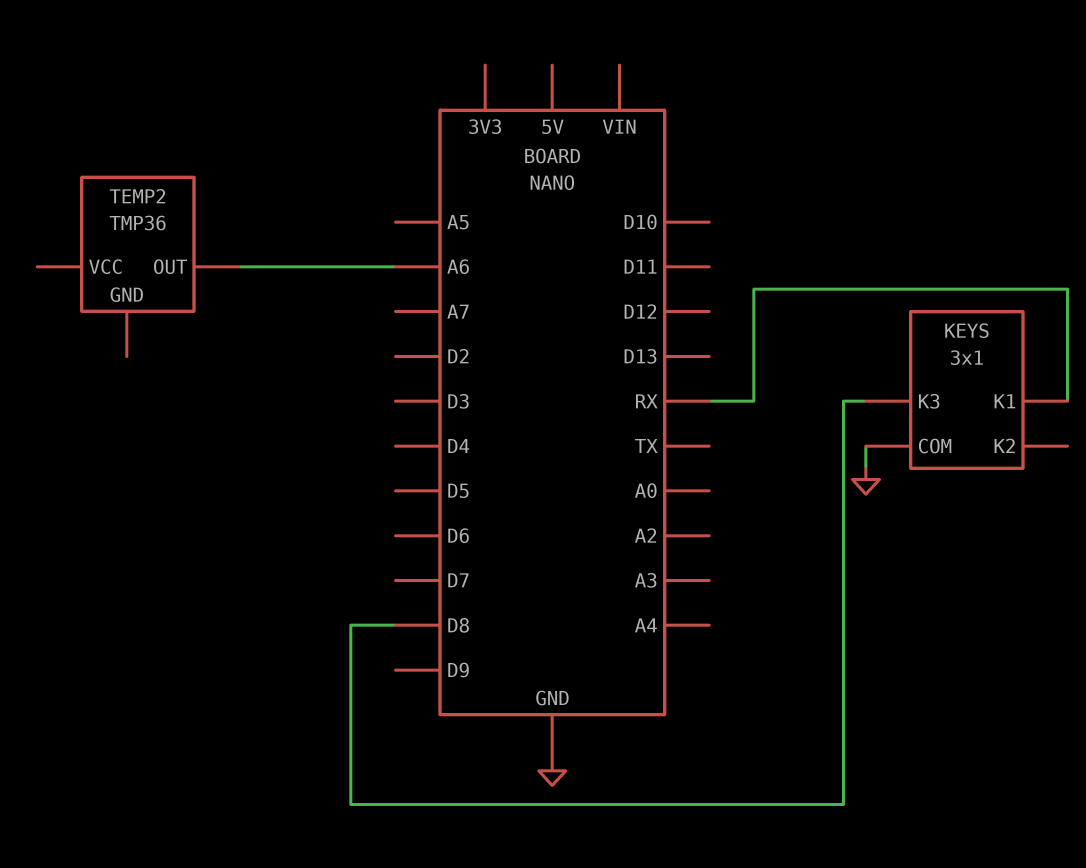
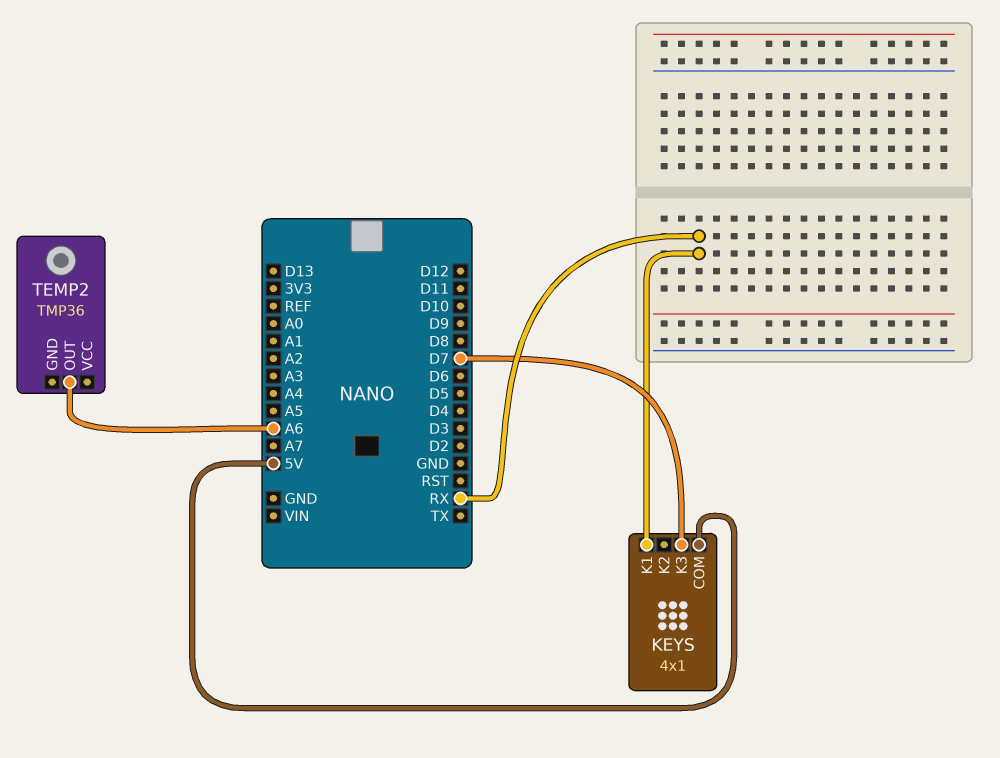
KEYS: 3x1 -> 4x1
KEYS pin COM: GND -> 5V
KEYS pin K3: D8 -> D7

